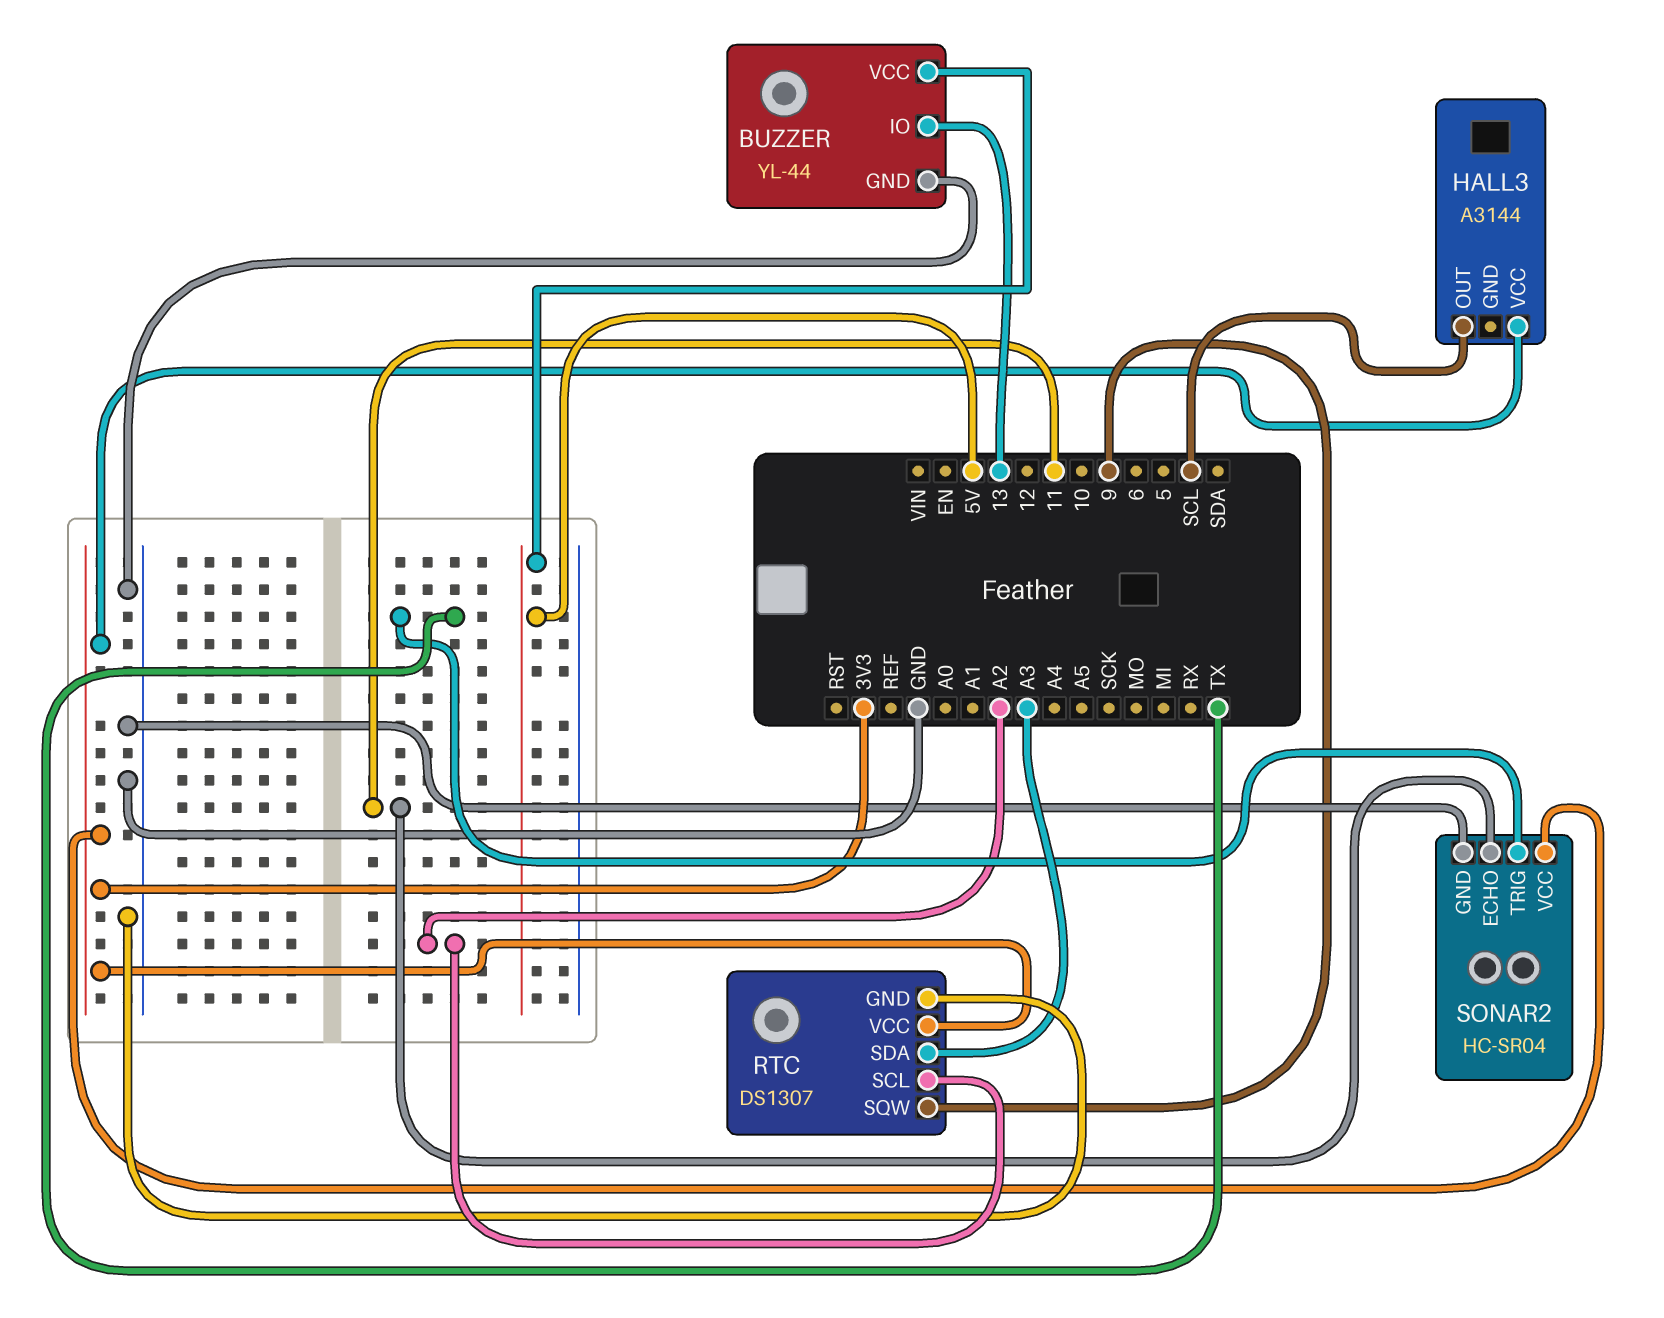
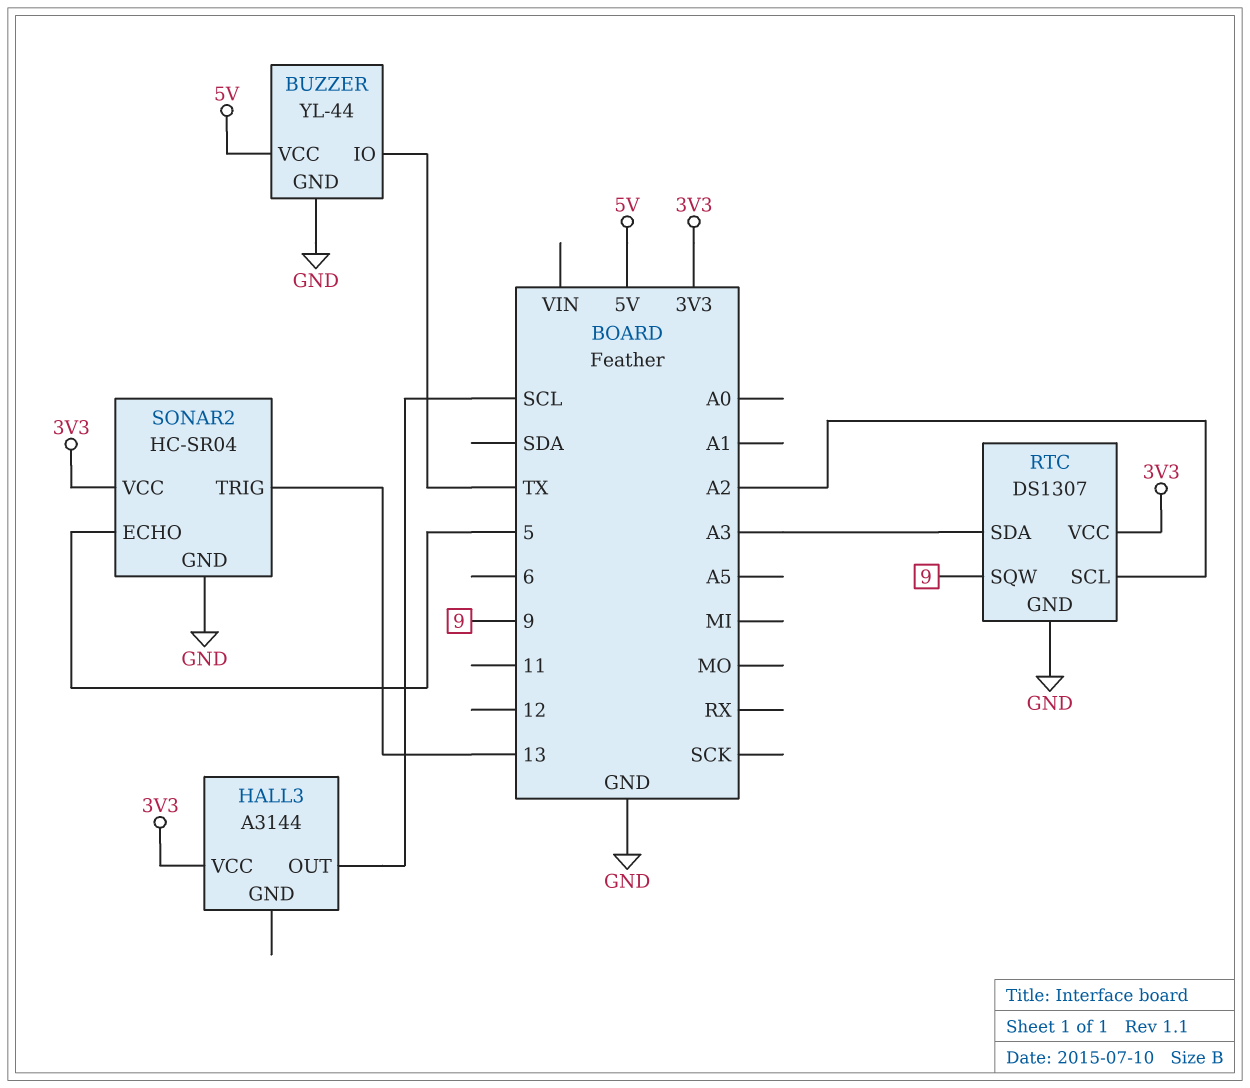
BUZZER pin IO: 13 -> TX
SONAR2 pin ECHO: 11 -> 5
SONAR2 pin TRIG: TX -> 13

